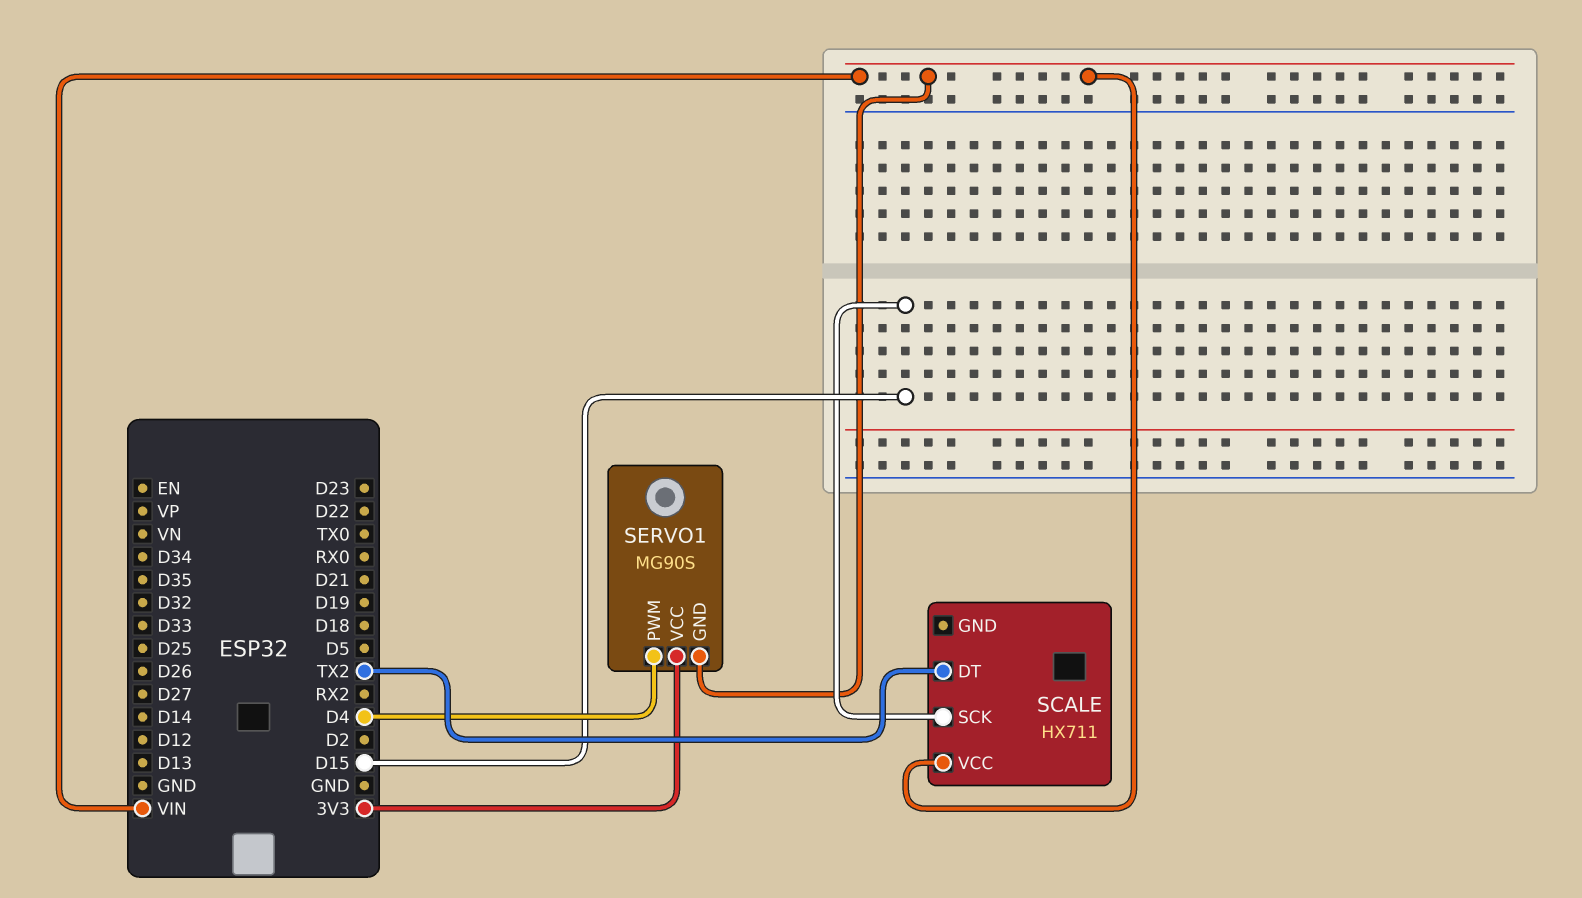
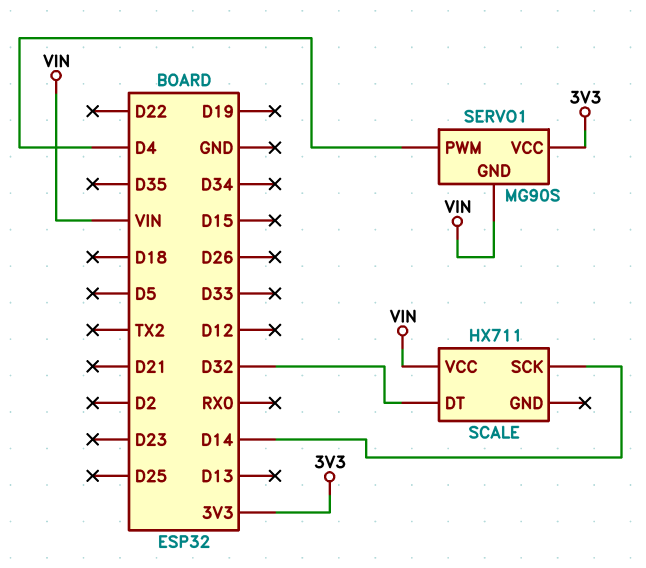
SCALE pin DT: TX2 -> D32
SCALE pin SCK: D15 -> D14

